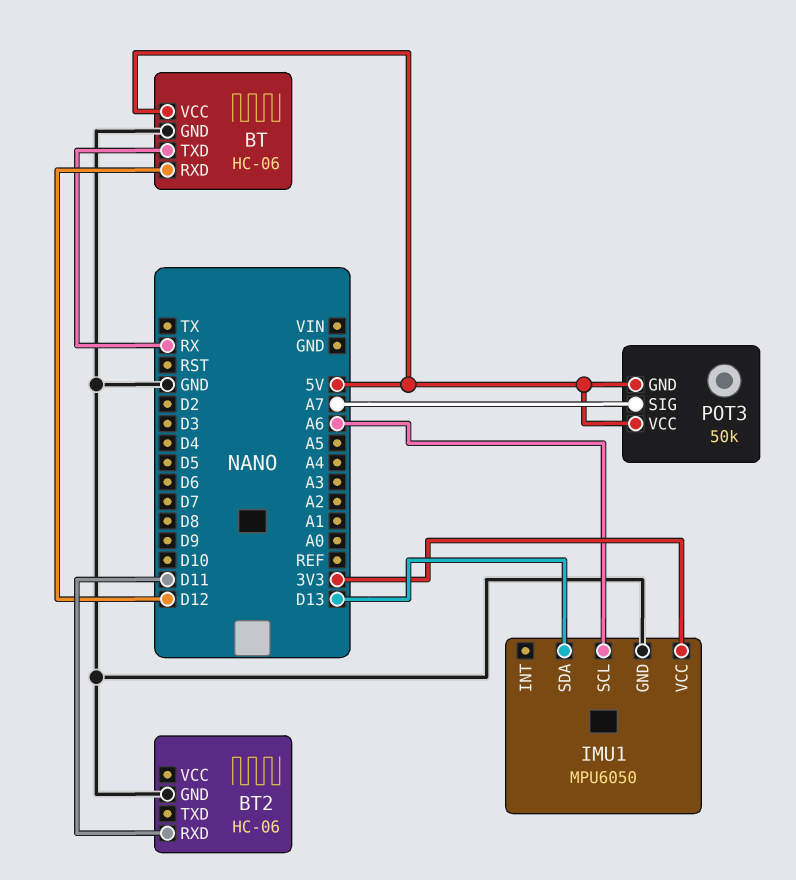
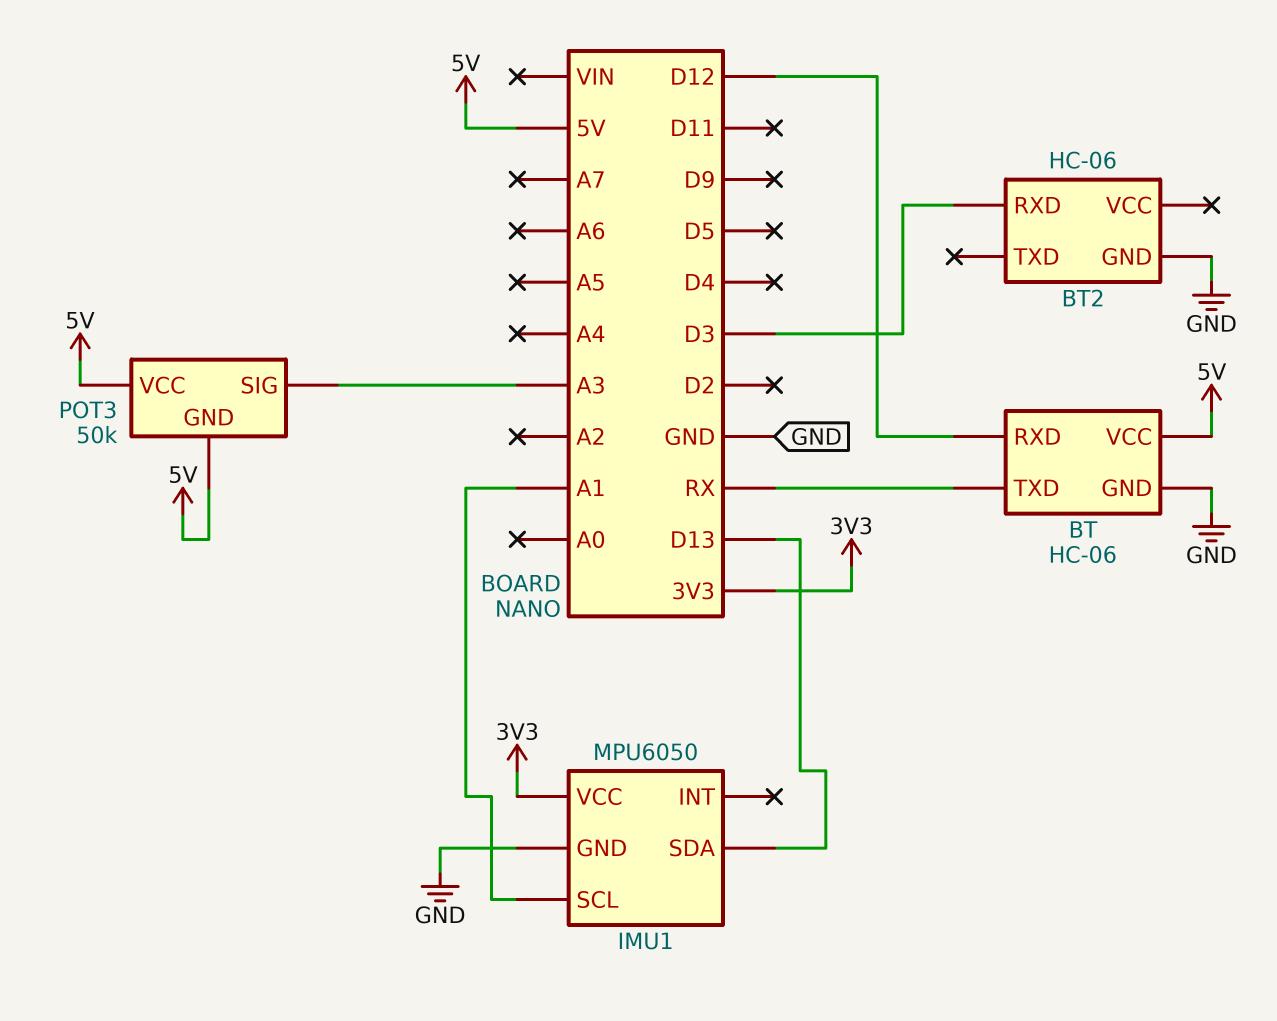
BT2 pin RXD: D11 -> D3
IMU1 pin SCL: A6 -> A1
POT3 pin SIG: A7 -> A3

